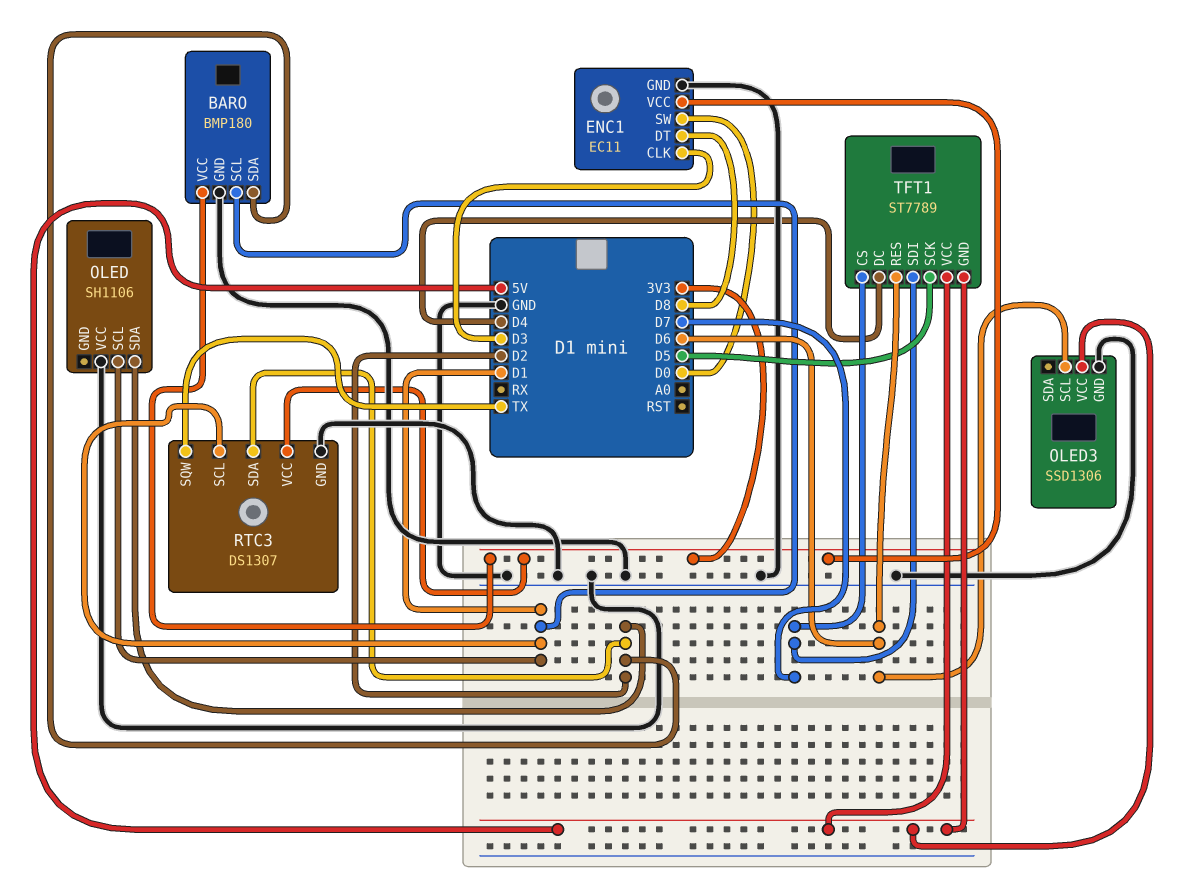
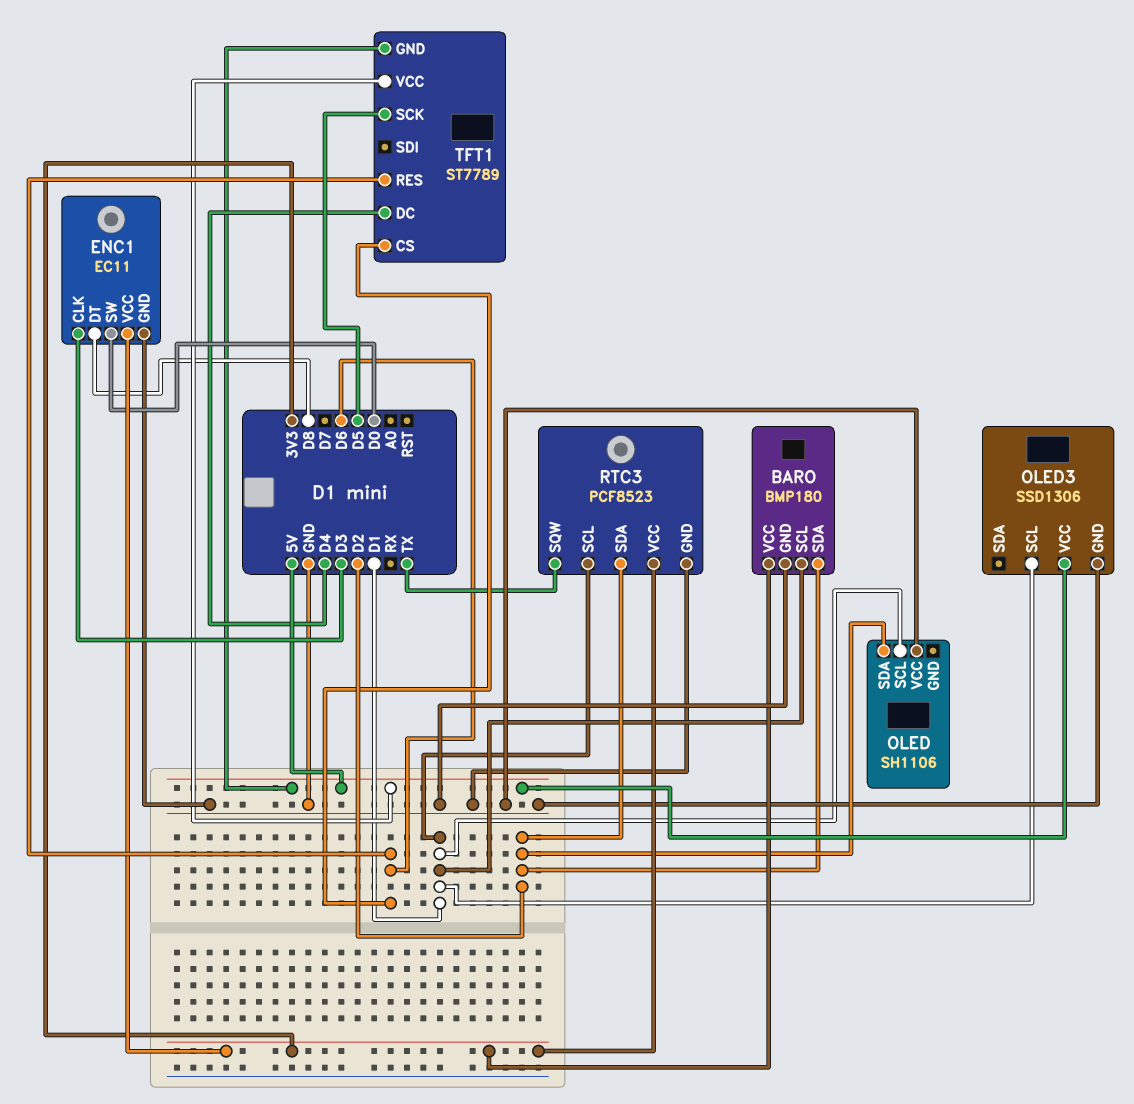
OLED3 pin SCL: D6 -> D1
RTC3: DS1307 -> PCF8523
TFT1 pin CS: D7 -> D6
TFT1 pin SDI: D7 -> none

